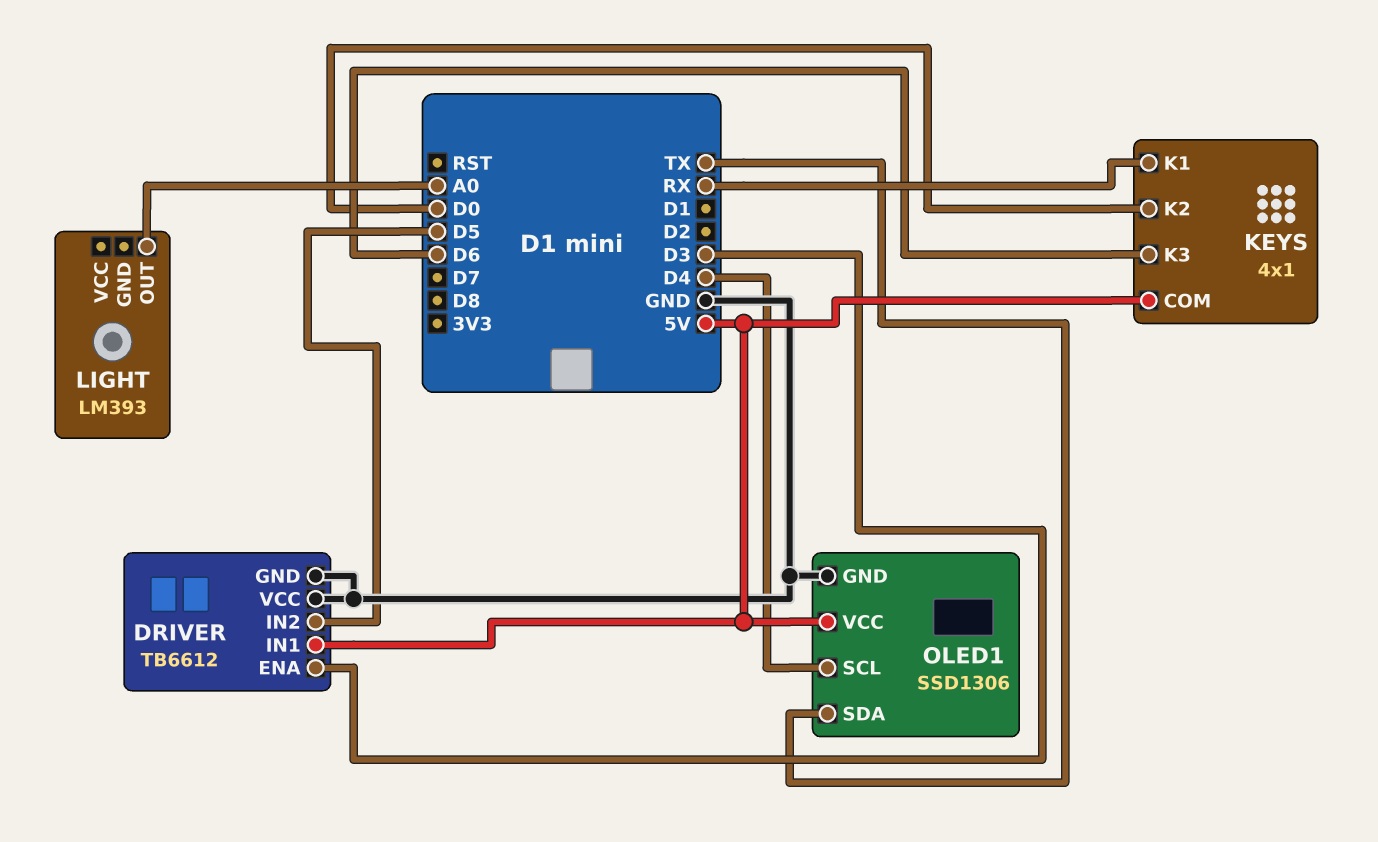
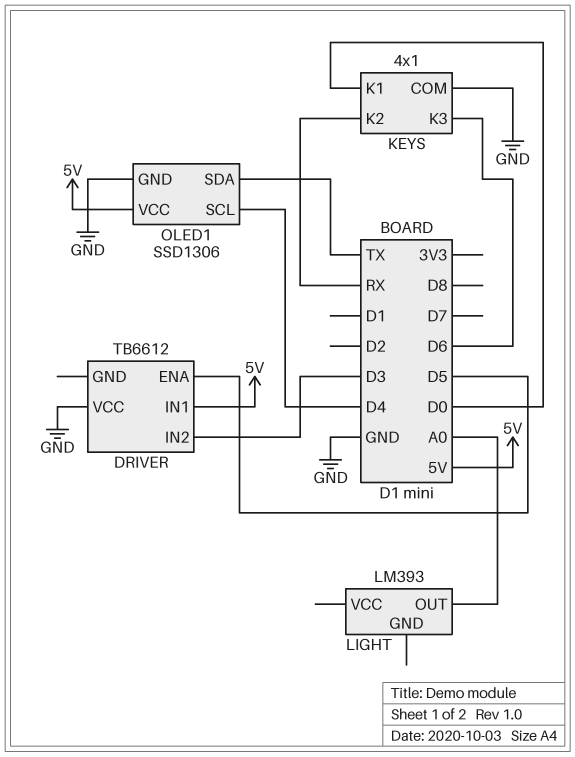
DRIVER pin ENA: D3 -> D5
DRIVER pin GND: GND -> none
DRIVER pin IN2: D5 -> D3
KEYS pin COM: 5V -> GND
KEYS pin K1: RX -> D0
KEYS pin K2: D0 -> RX

